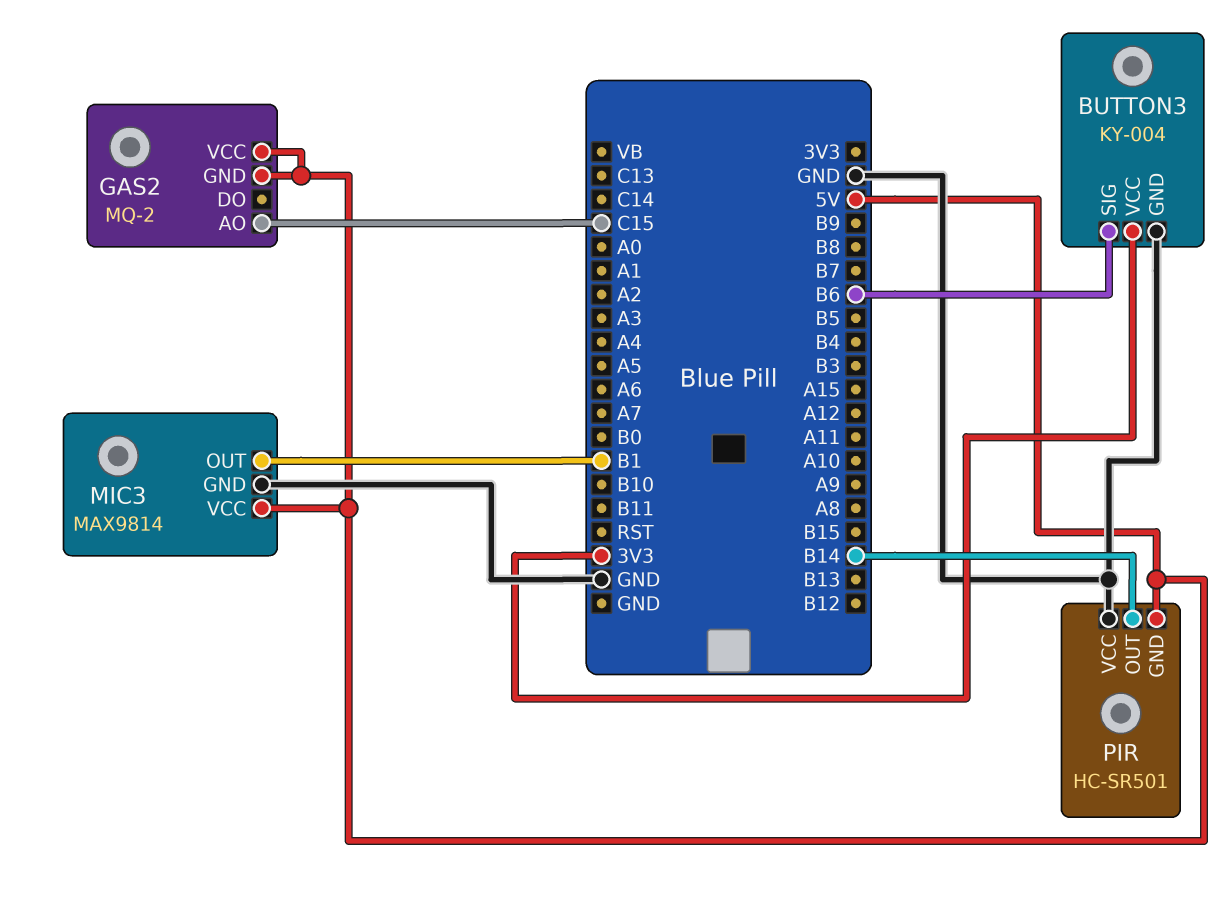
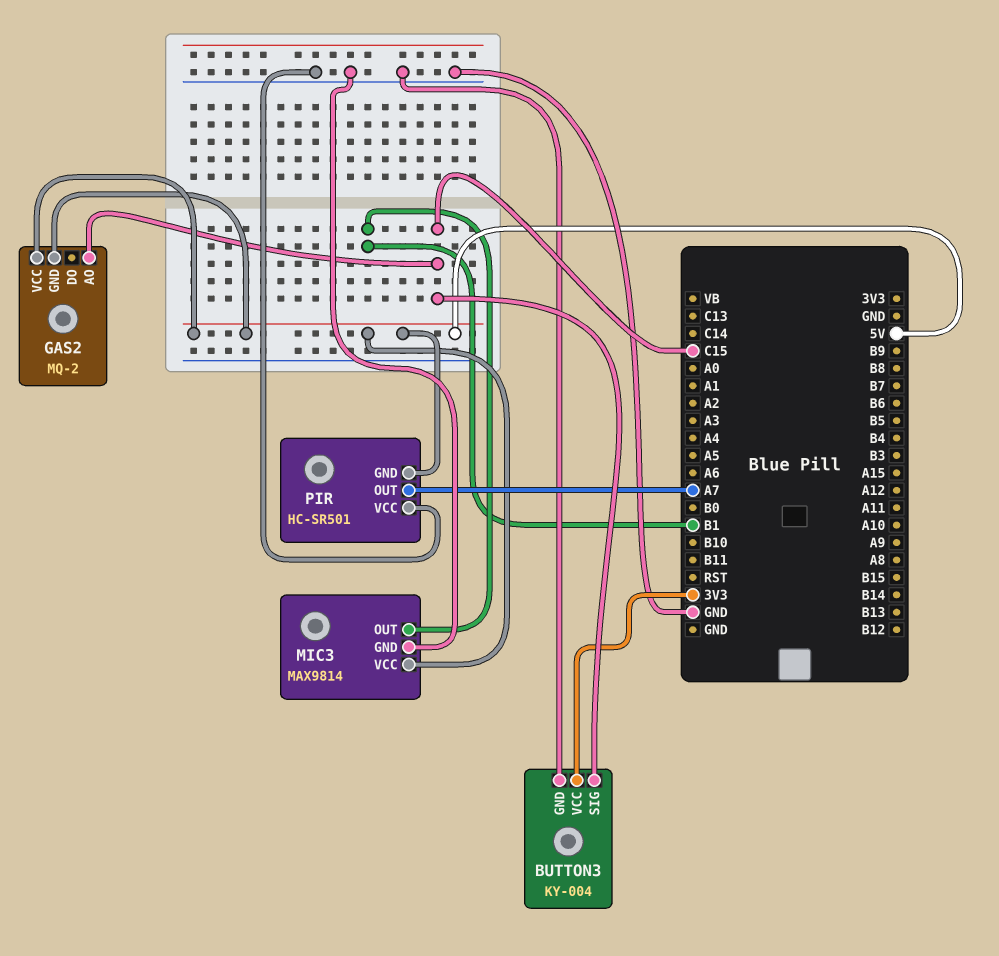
BUTTON3 pin SIG: B6 -> C15
PIR pin OUT: B14 -> A7

